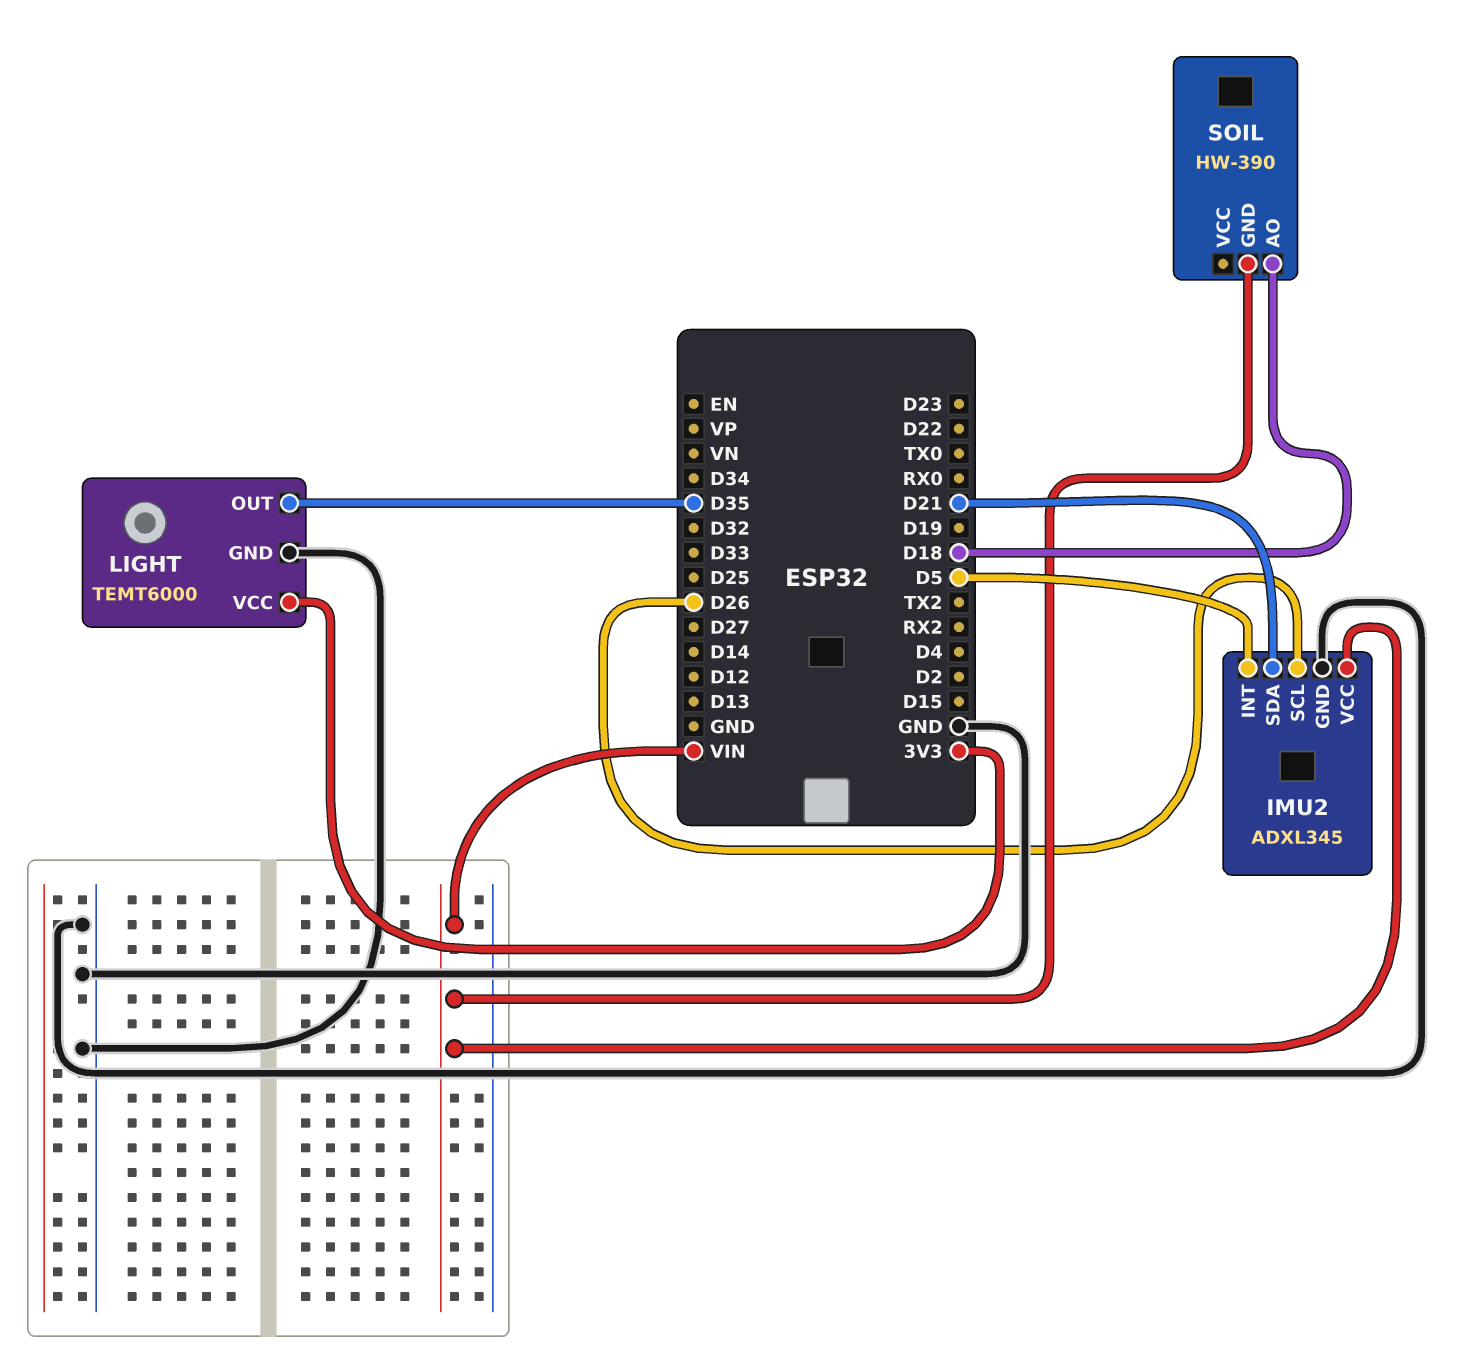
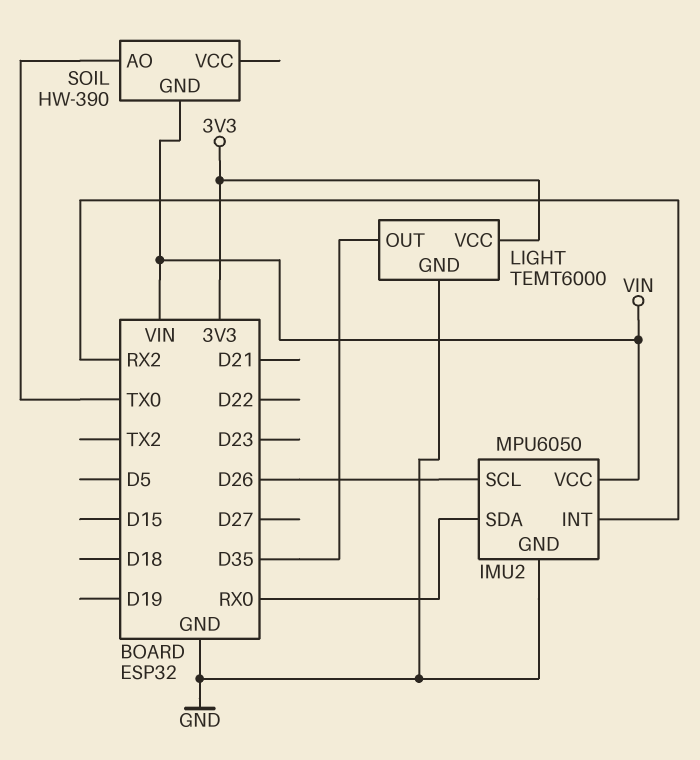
IMU2: ADXL345 -> MPU6050
IMU2 pin INT: D5 -> RX2
IMU2 pin SDA: D21 -> RX0
SOIL pin AO: D18 -> TX0

